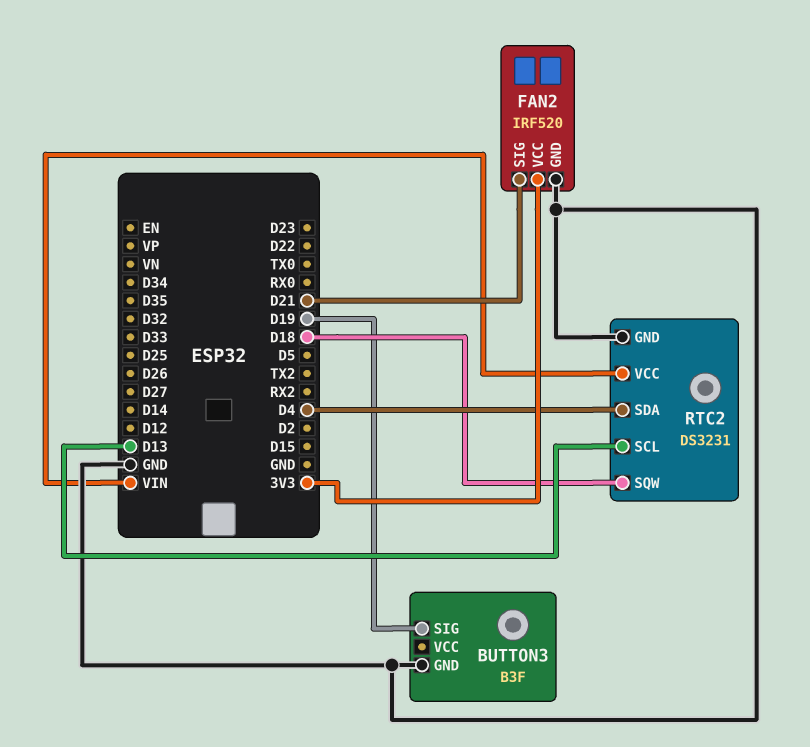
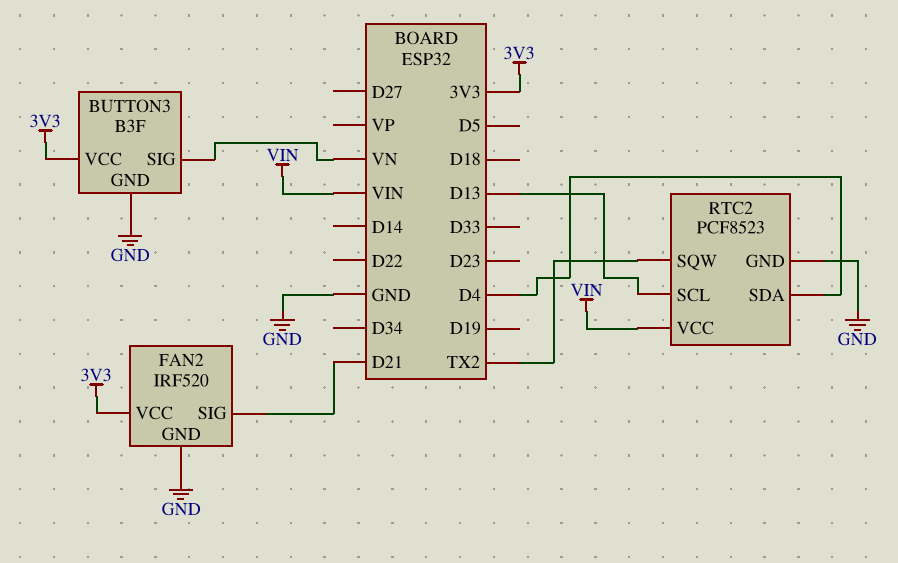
BUTTON3 pin SIG: D19 -> VN
BUTTON3 pin VCC: none -> 3V3
RTC2: DS3231 -> PCF8523
RTC2 pin SQW: D18 -> TX2

